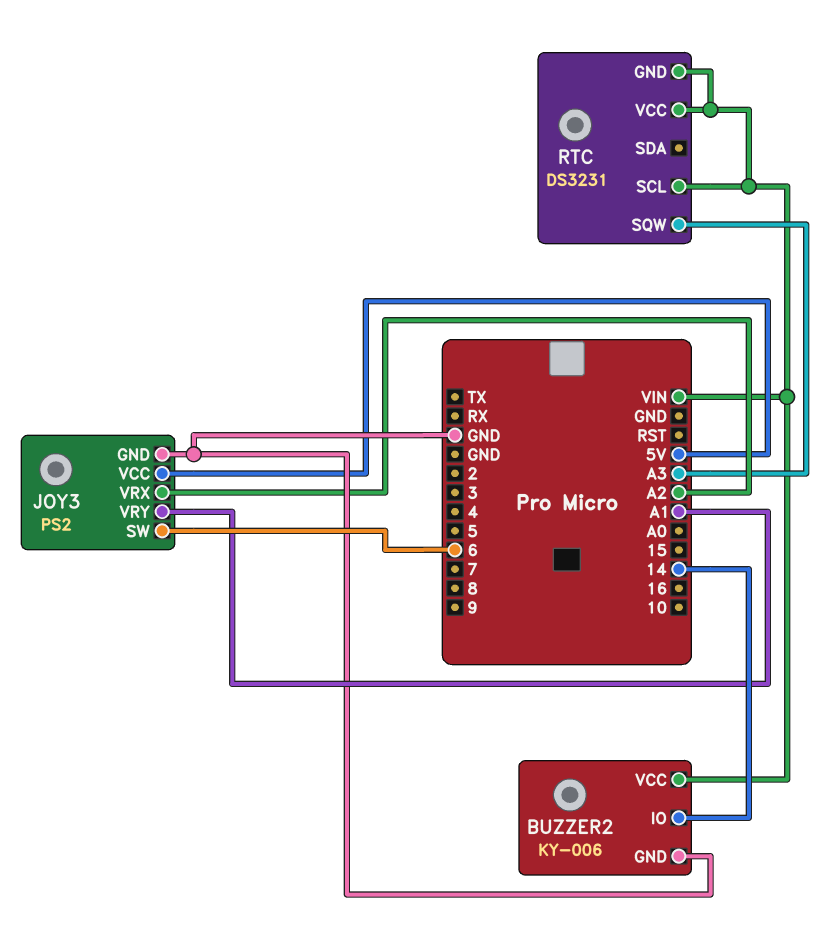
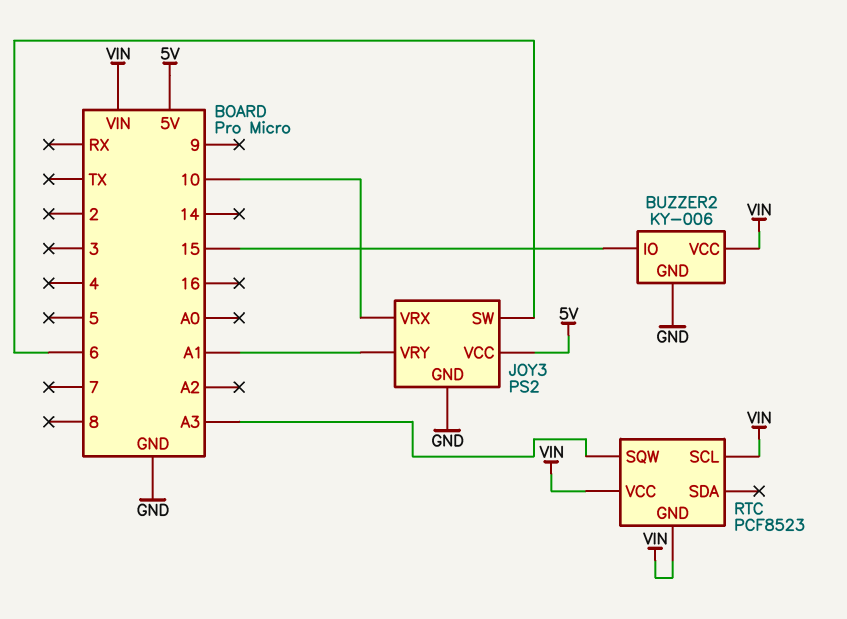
BUZZER2 pin IO: 14 -> 15
JOY3 pin VRX: A2 -> 10
RTC: DS3231 -> PCF8523

